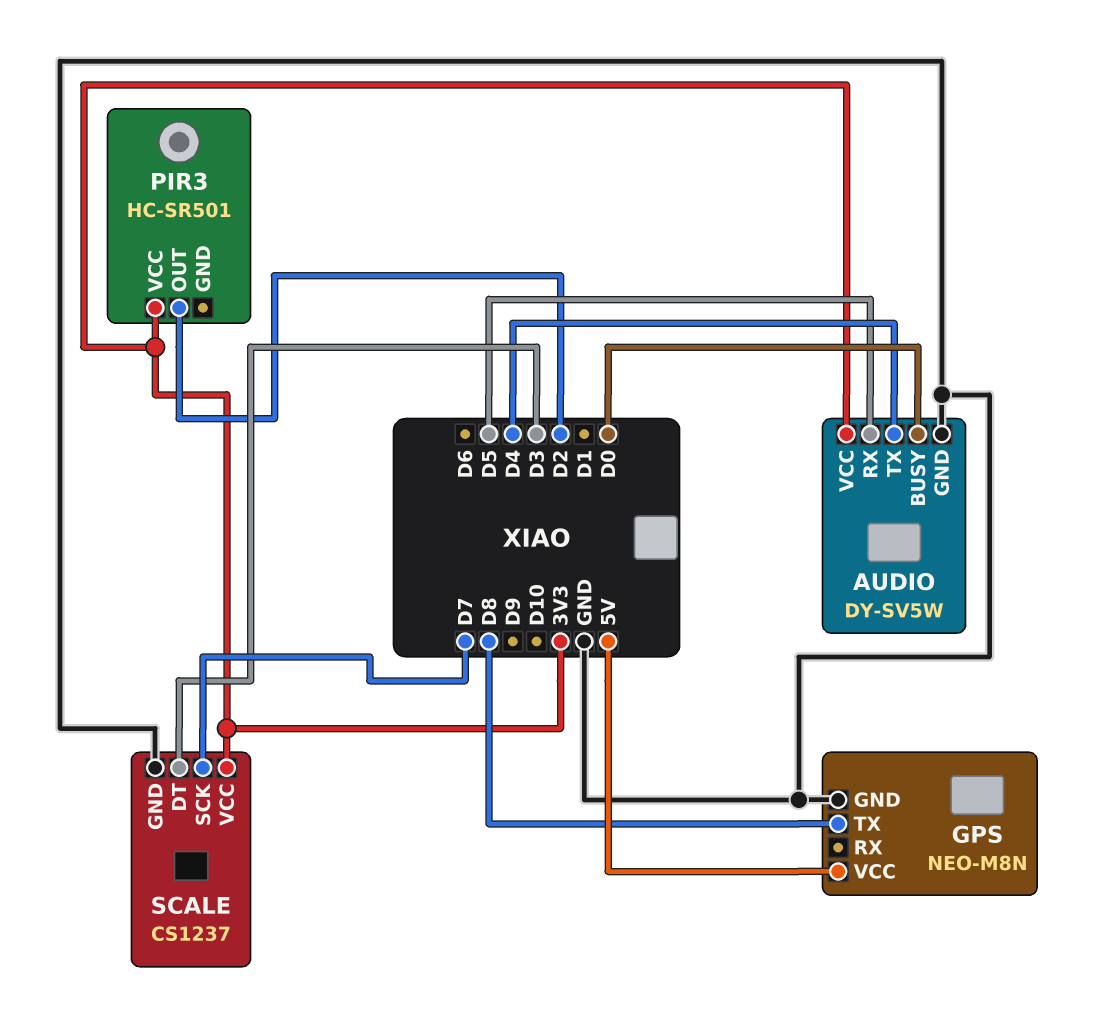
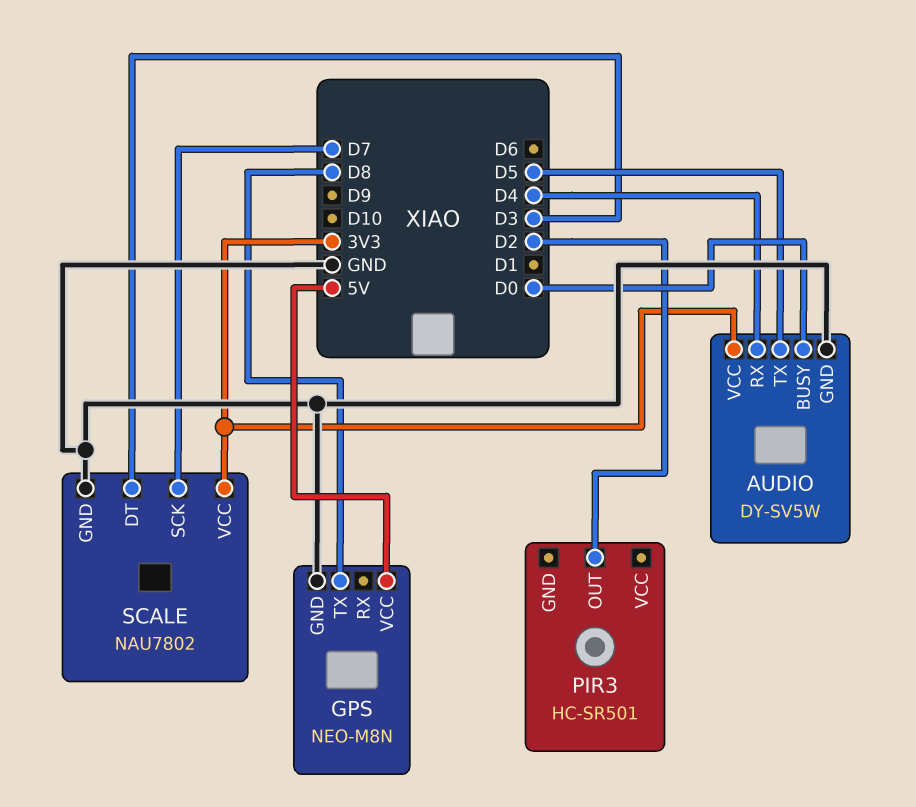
AUDIO pin RX: D5 -> D4
AUDIO pin TX: D4 -> D5
PIR3 pin VCC: 3V3 -> none
SCALE: CS1237 -> NAU7802

